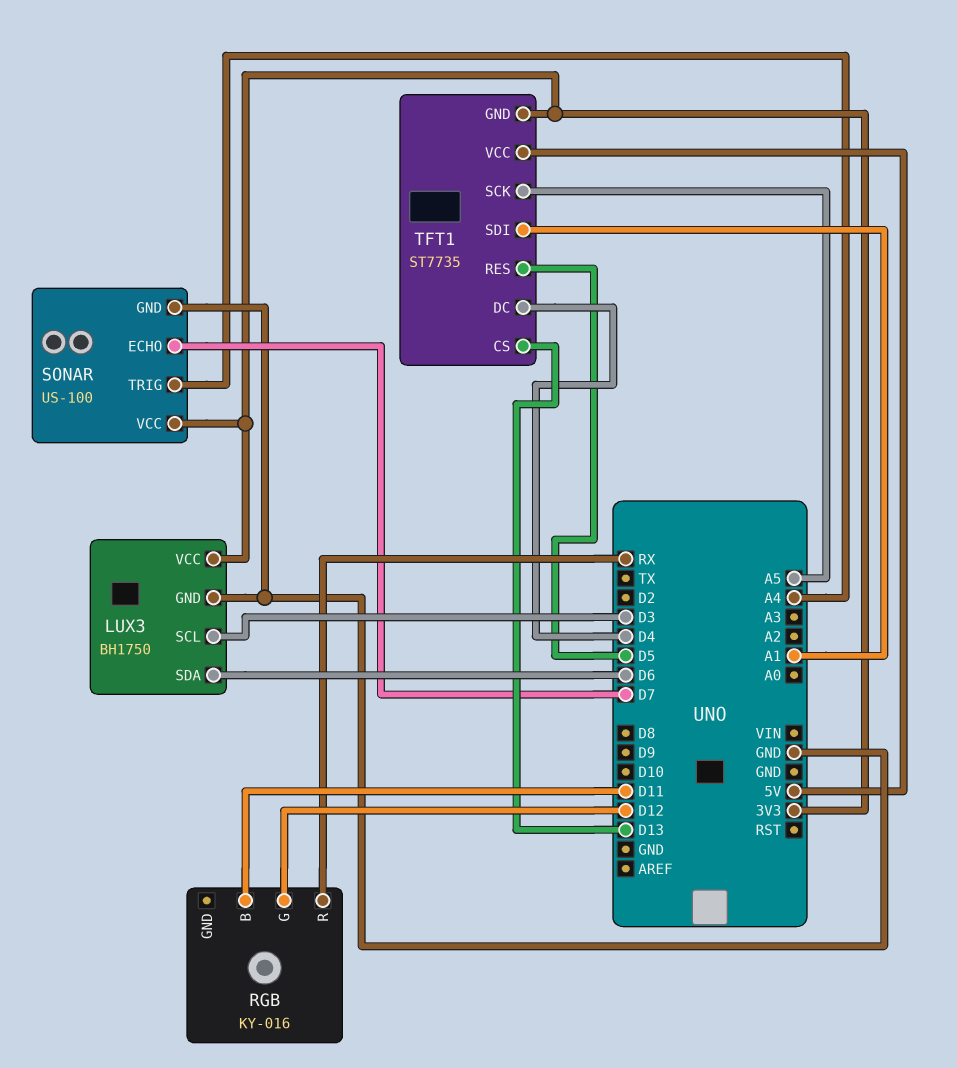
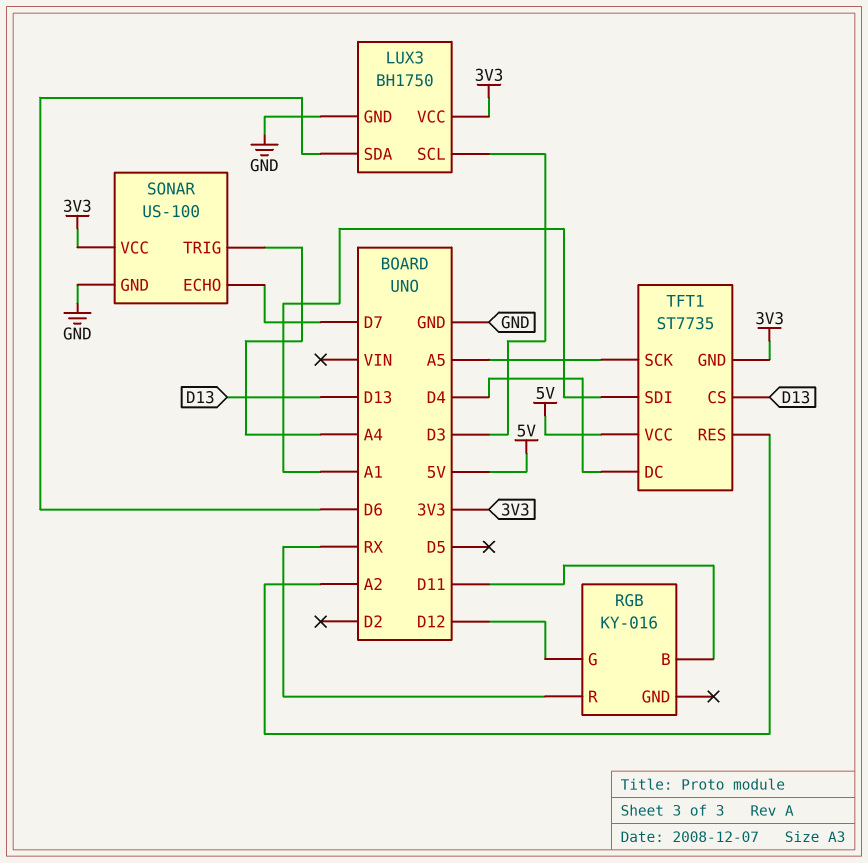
TFT1 pin RES: D5 -> A2

